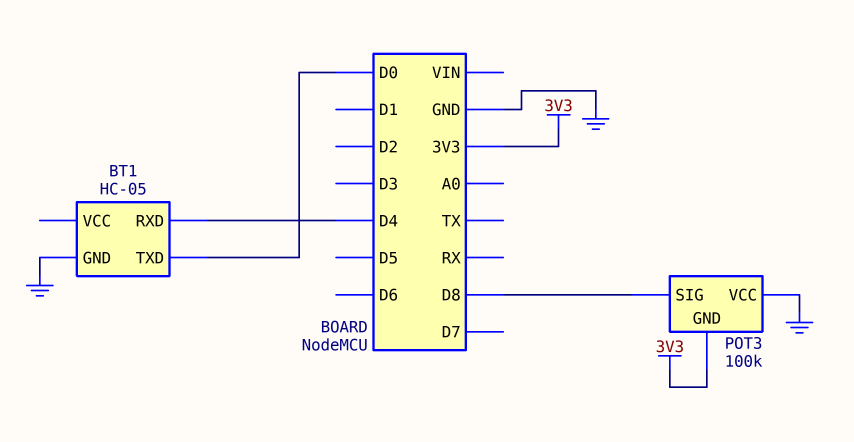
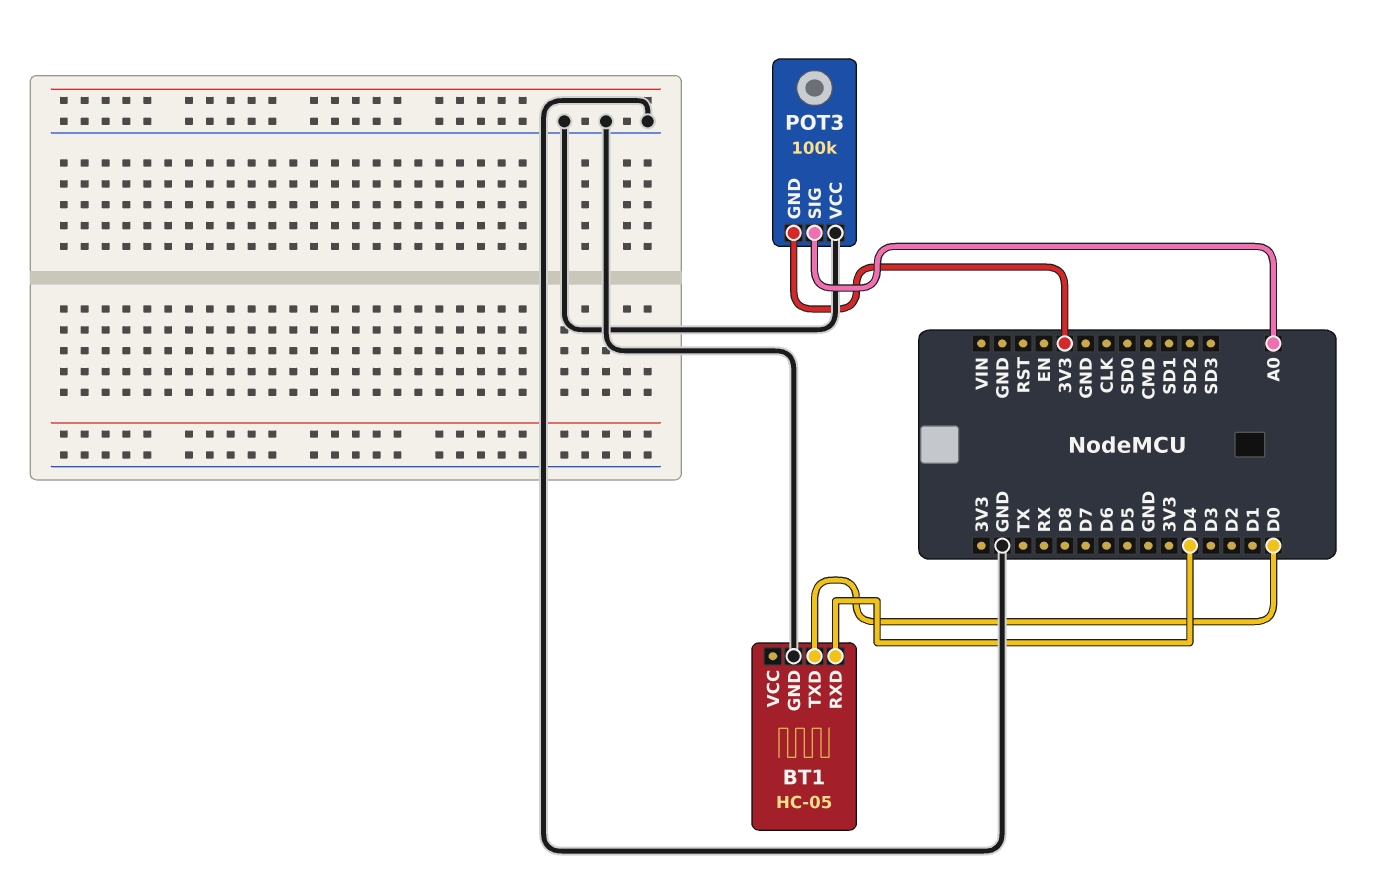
POT3 pin SIG: D8 -> A0

